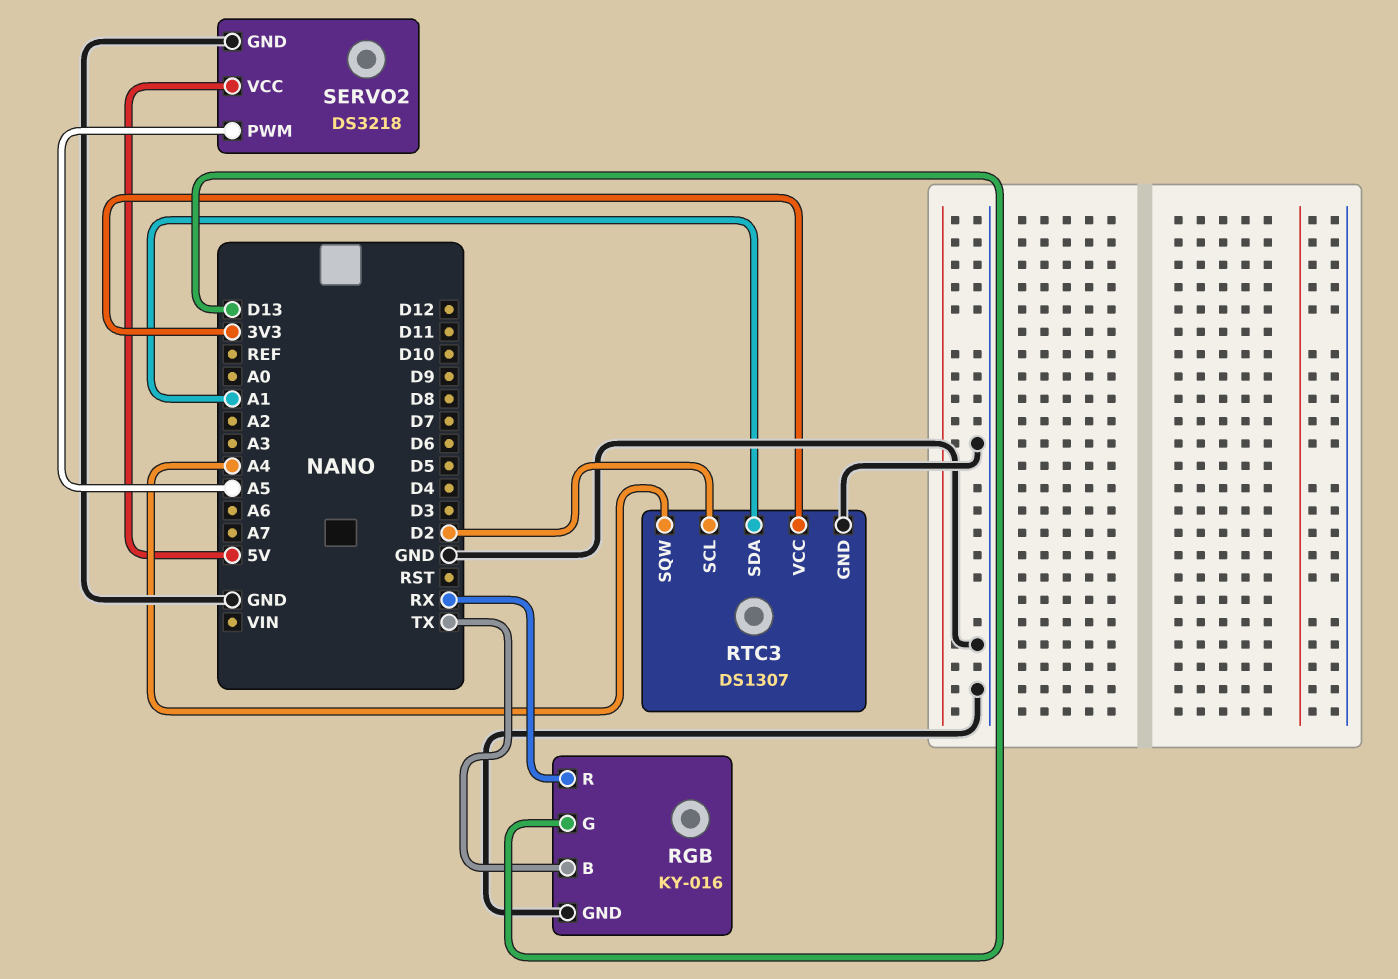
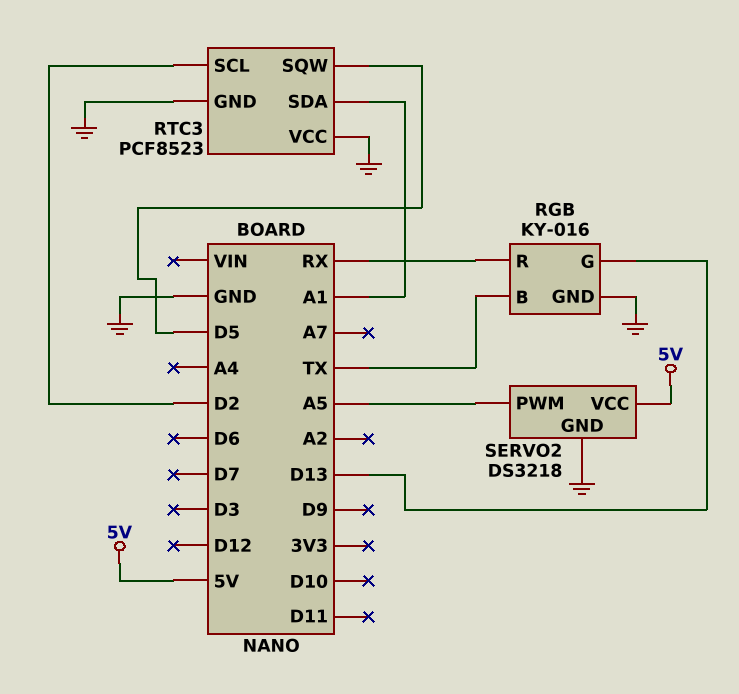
RTC3: DS1307 -> PCF8523
RTC3 pin SQW: A4 -> D5
RTC3 pin VCC: 3V3 -> GND

